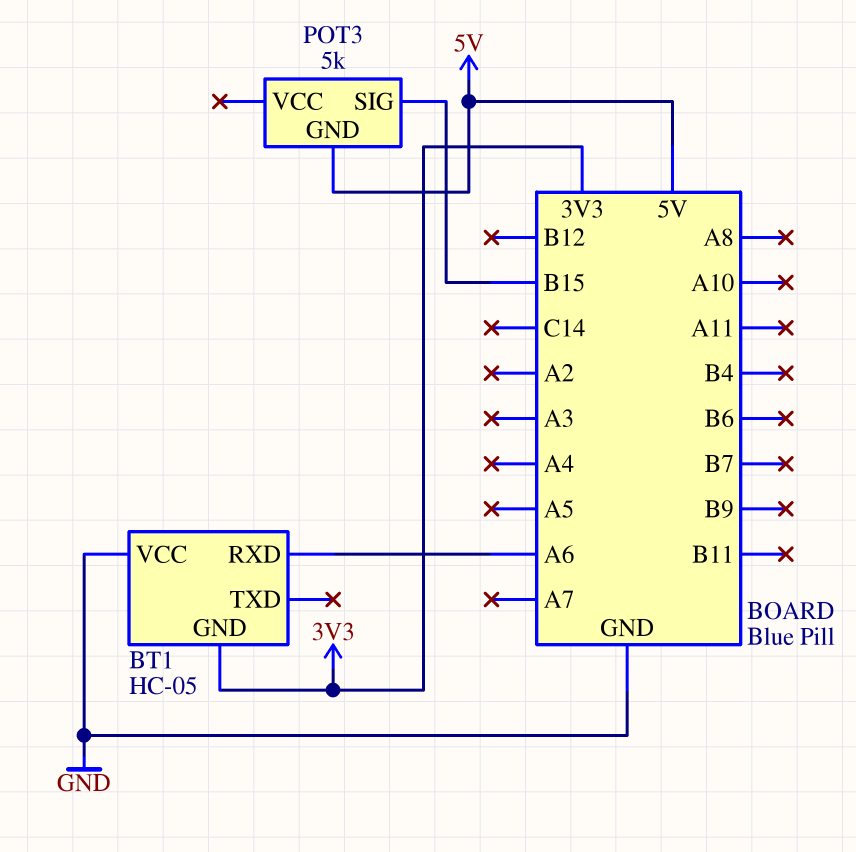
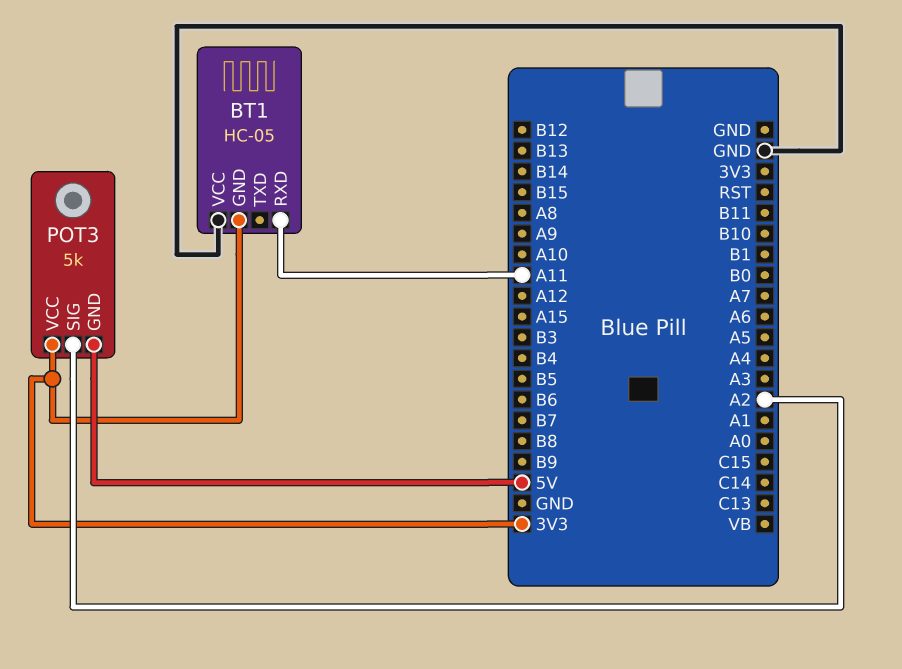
BT1 pin RXD: A6 -> A11
POT3 pin SIG: B15 -> A2
POT3 pin VCC: none -> 3V3

